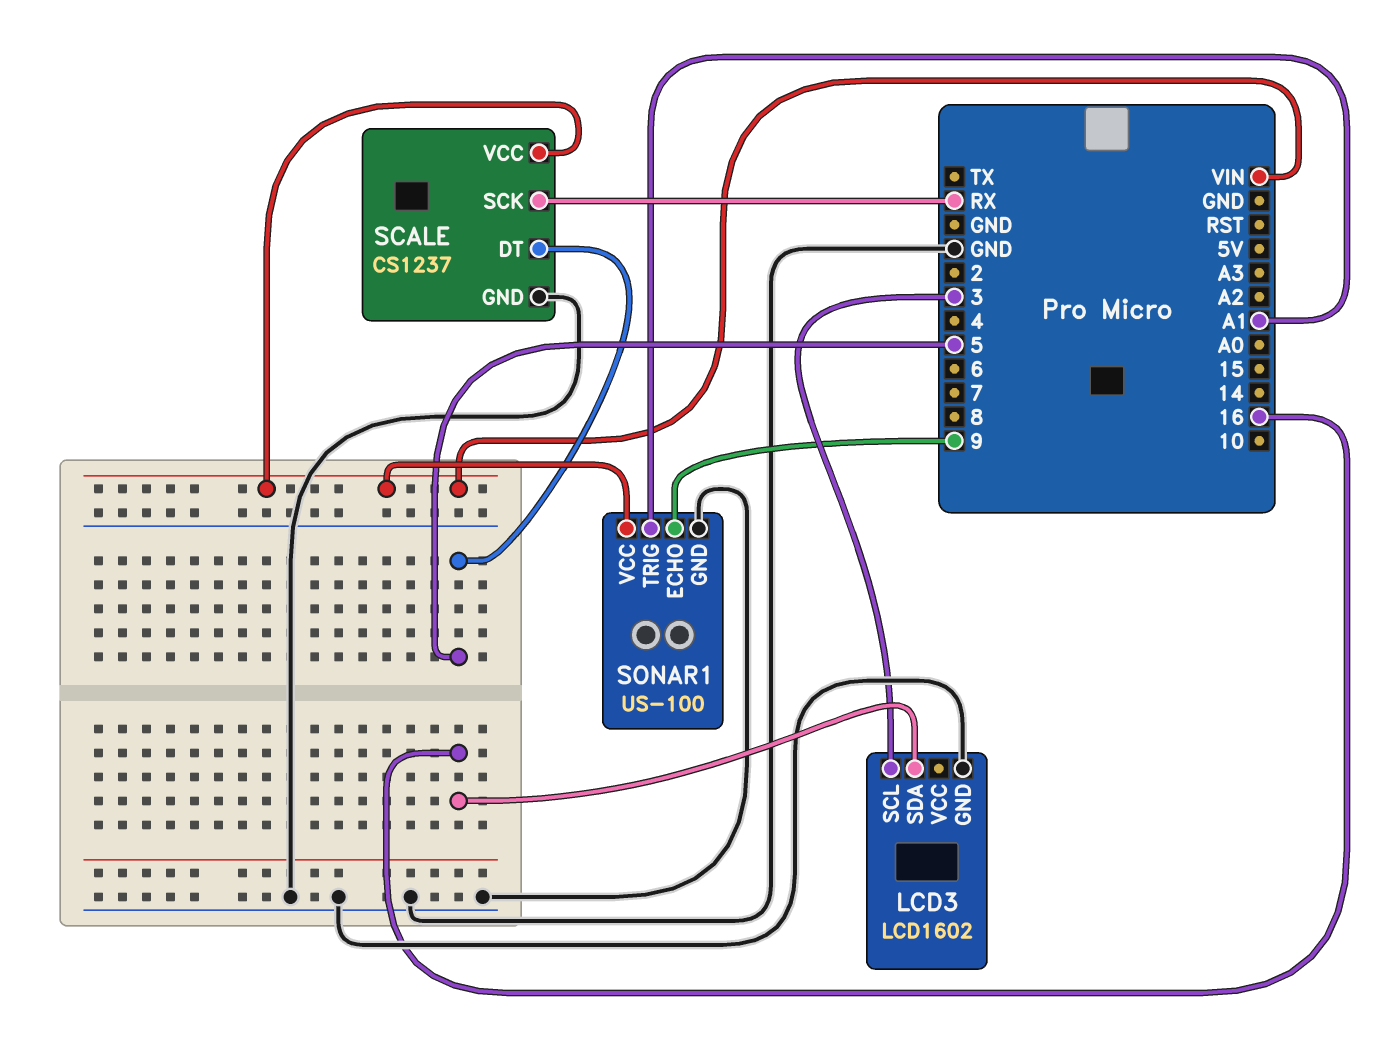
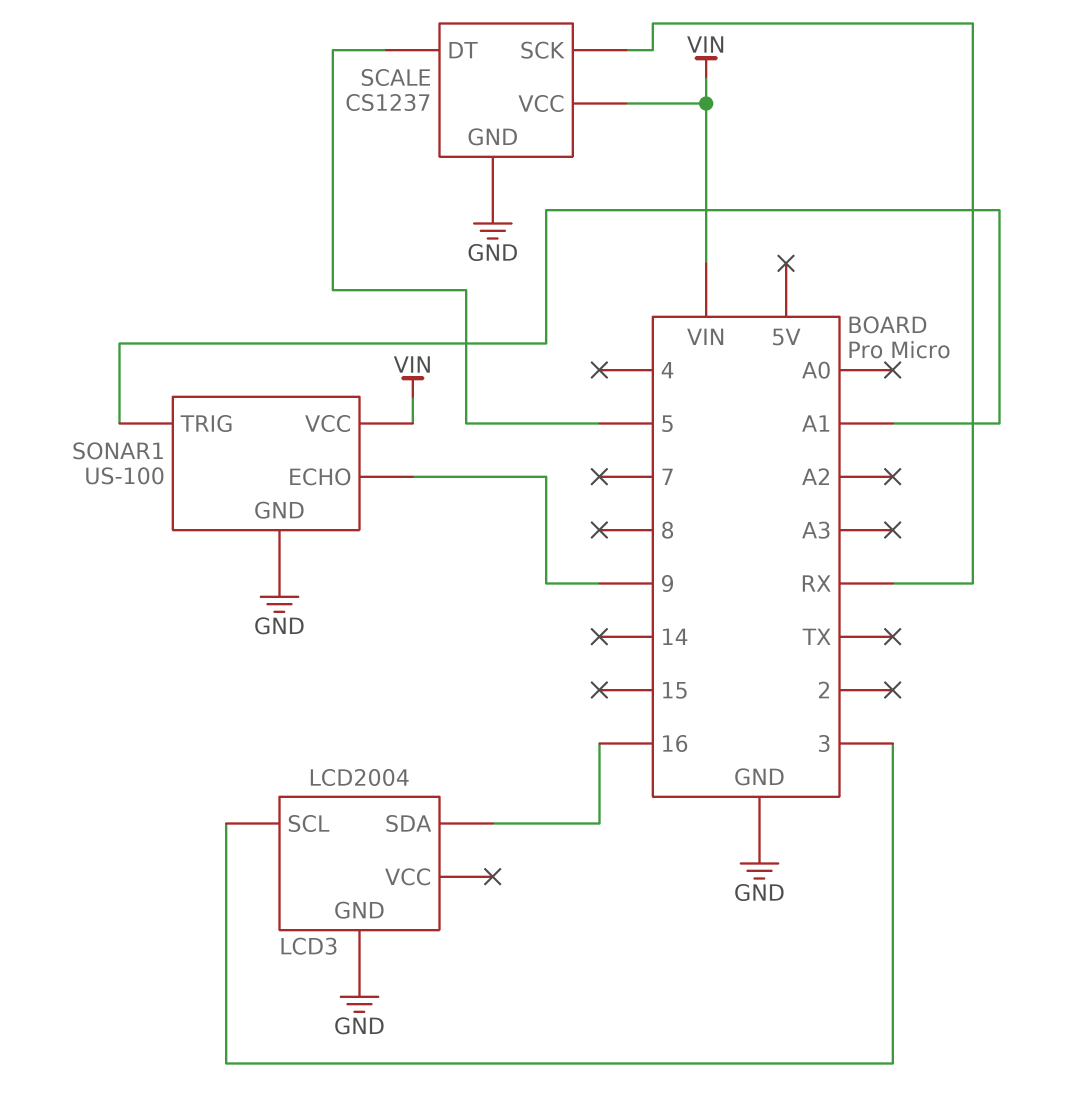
LCD3: LCD1602 -> LCD2004

